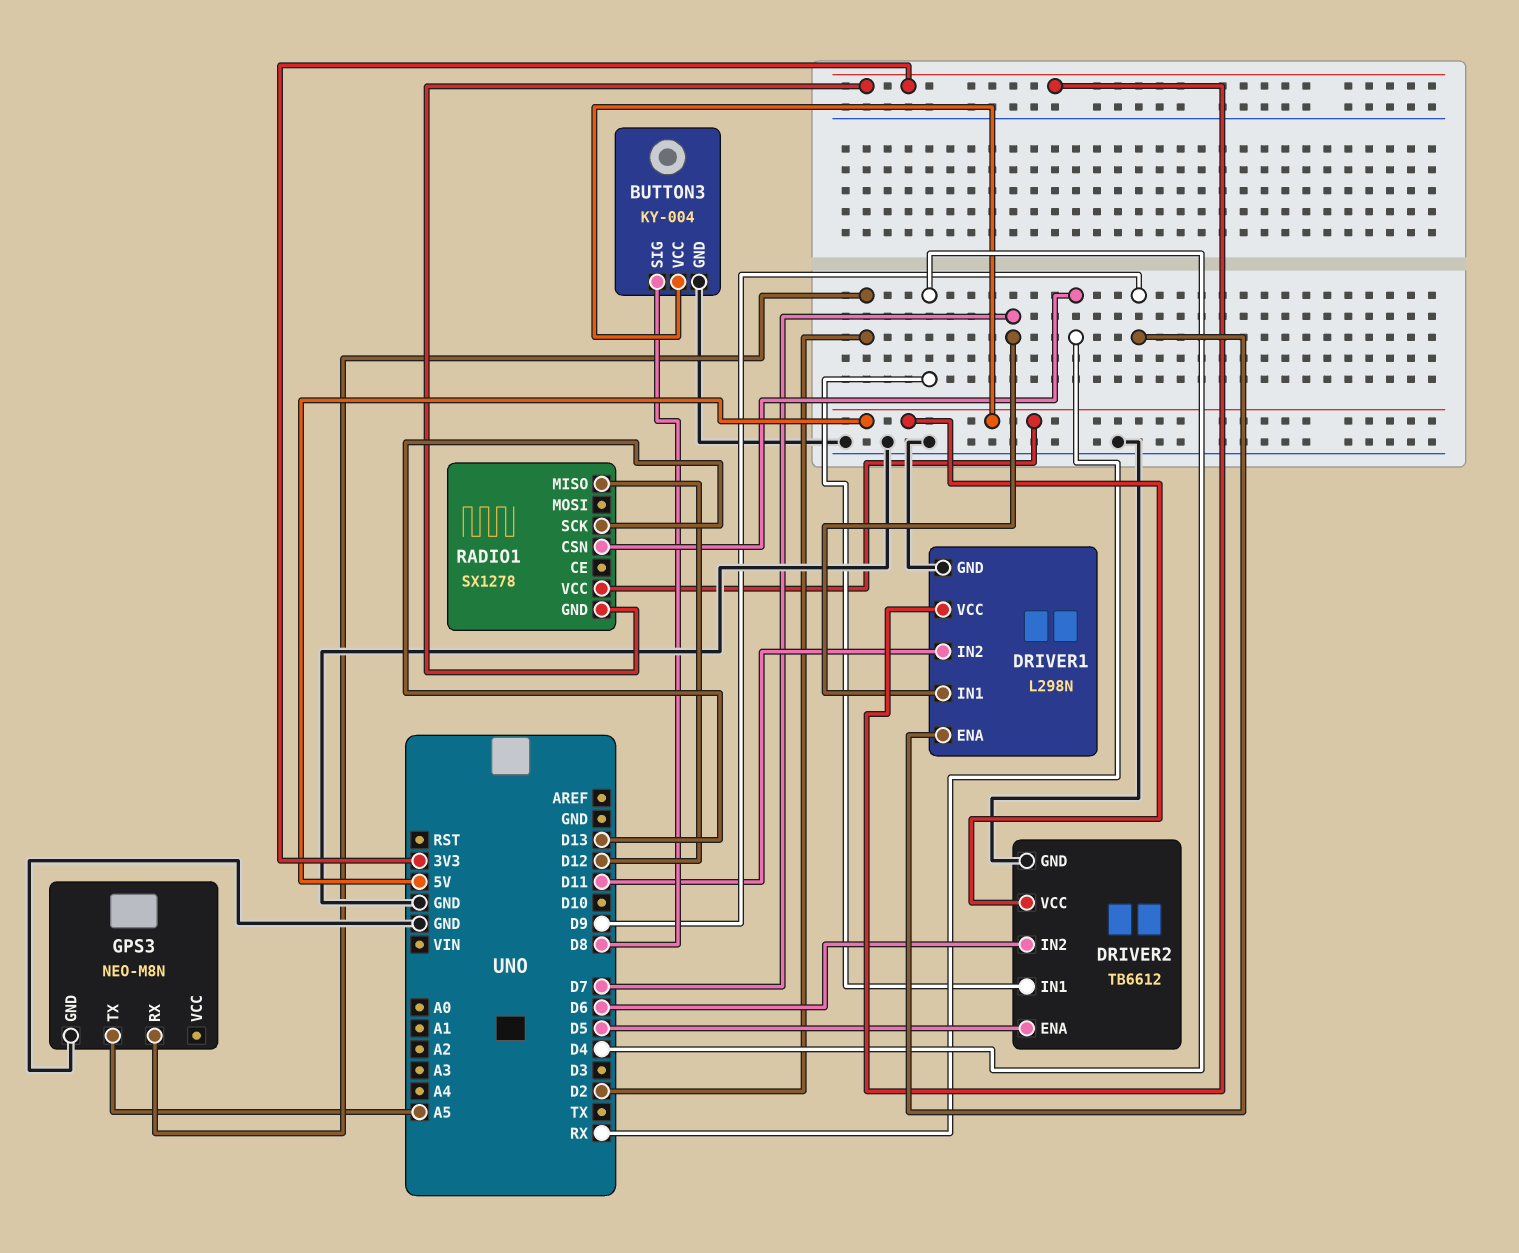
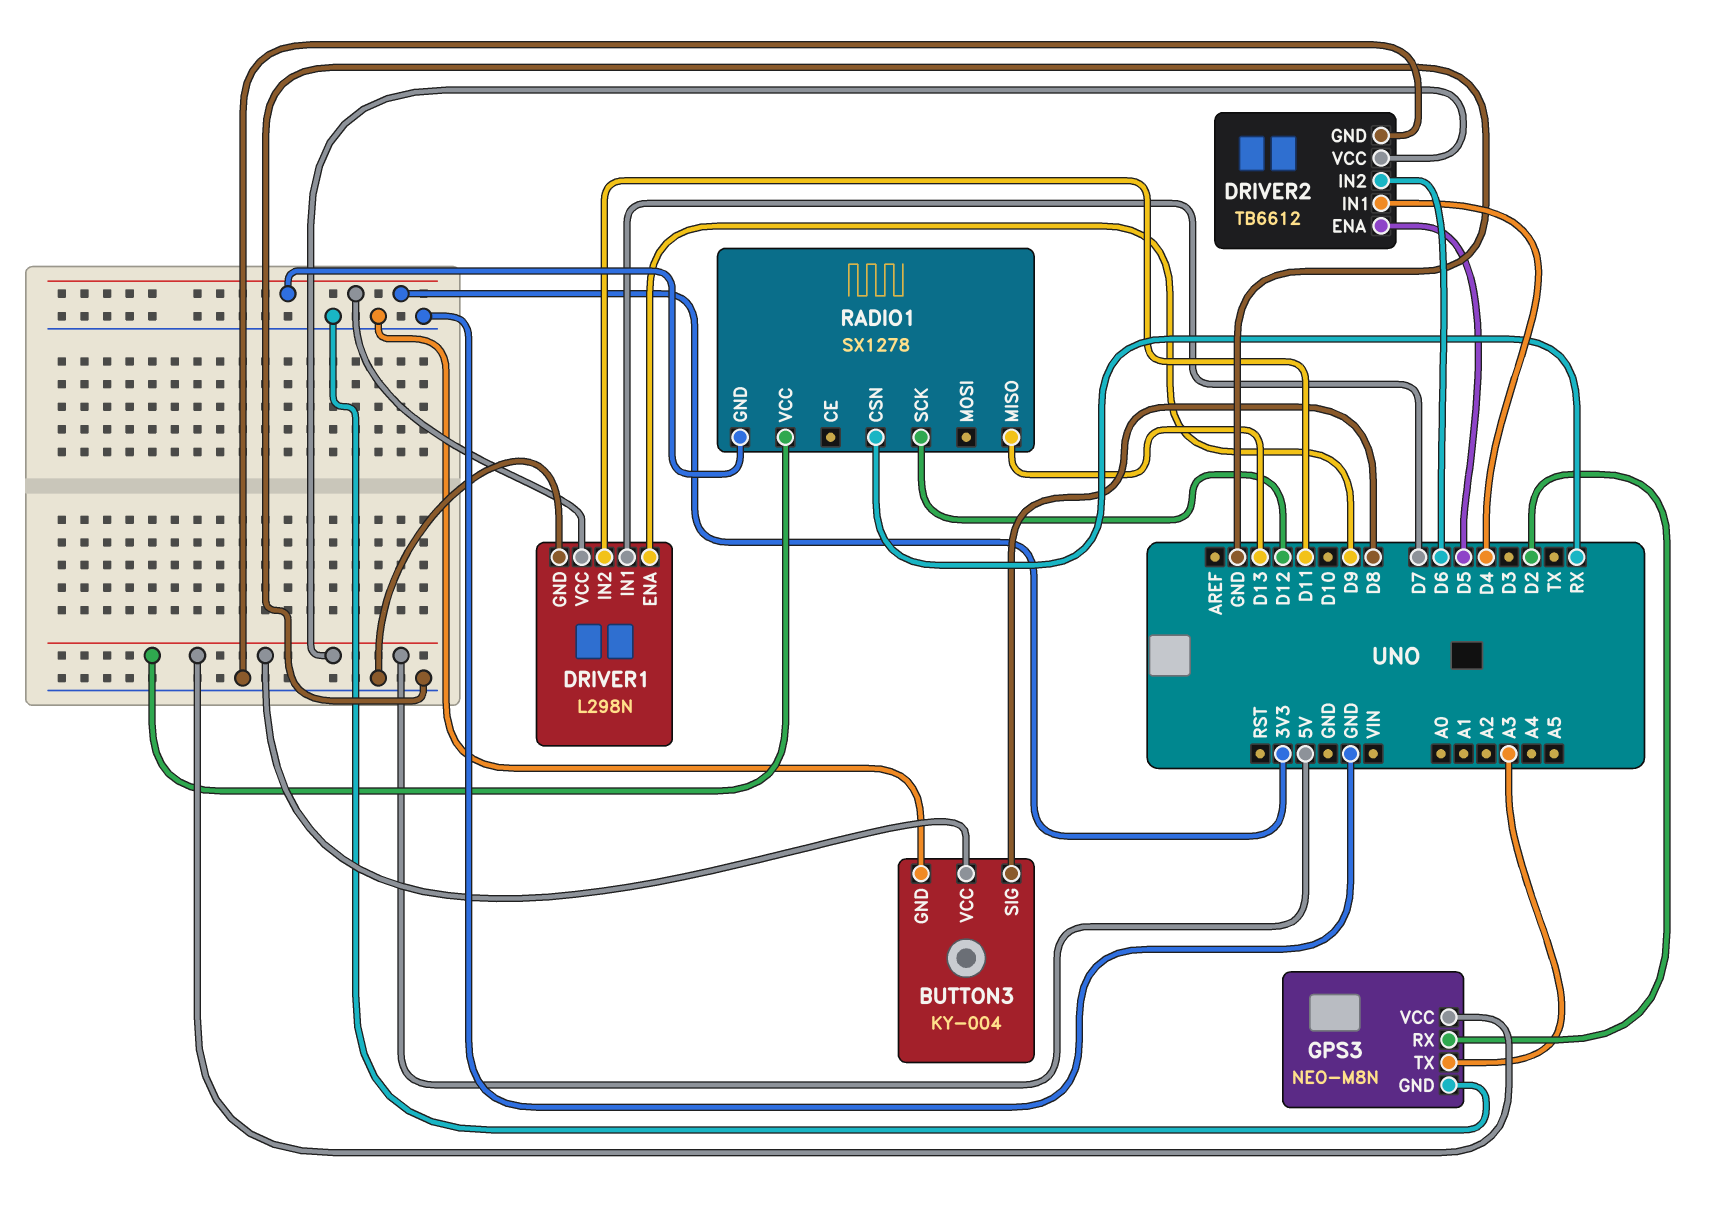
GPS3 pin TX: A5 -> A3
GPS3 pin VCC: none -> 5V
RADIO1 pin MISO: D12 -> D13
RADIO1 pin SCK: D13 -> D12

